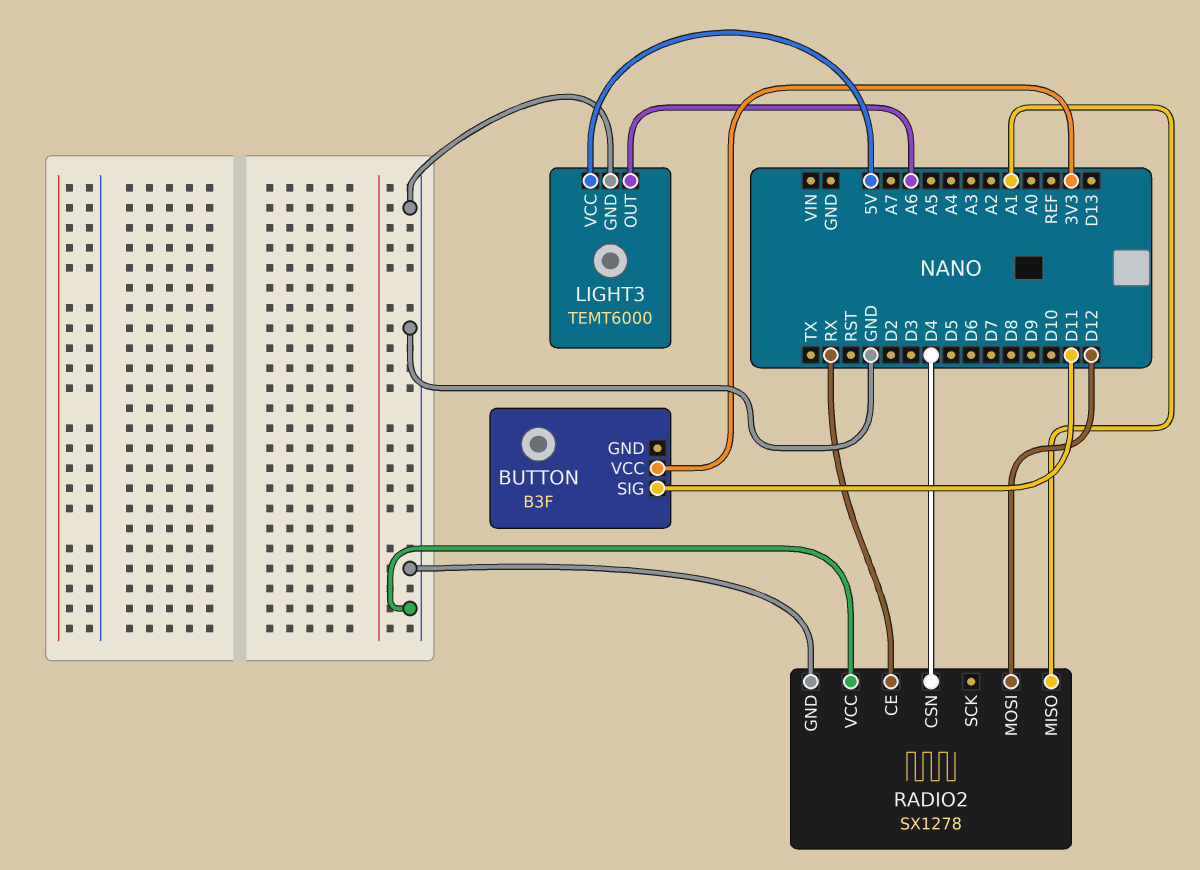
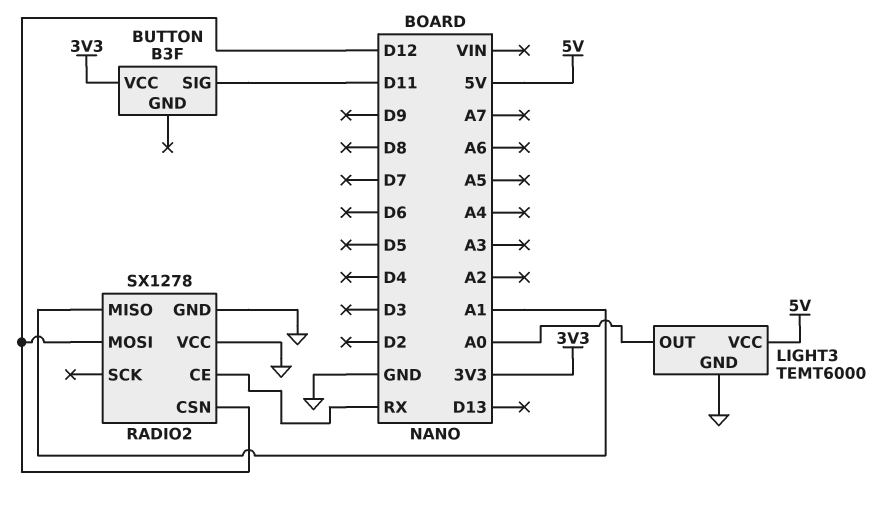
LIGHT3 pin OUT: A6 -> A0
RADIO2 pin CSN: D4 -> D12

